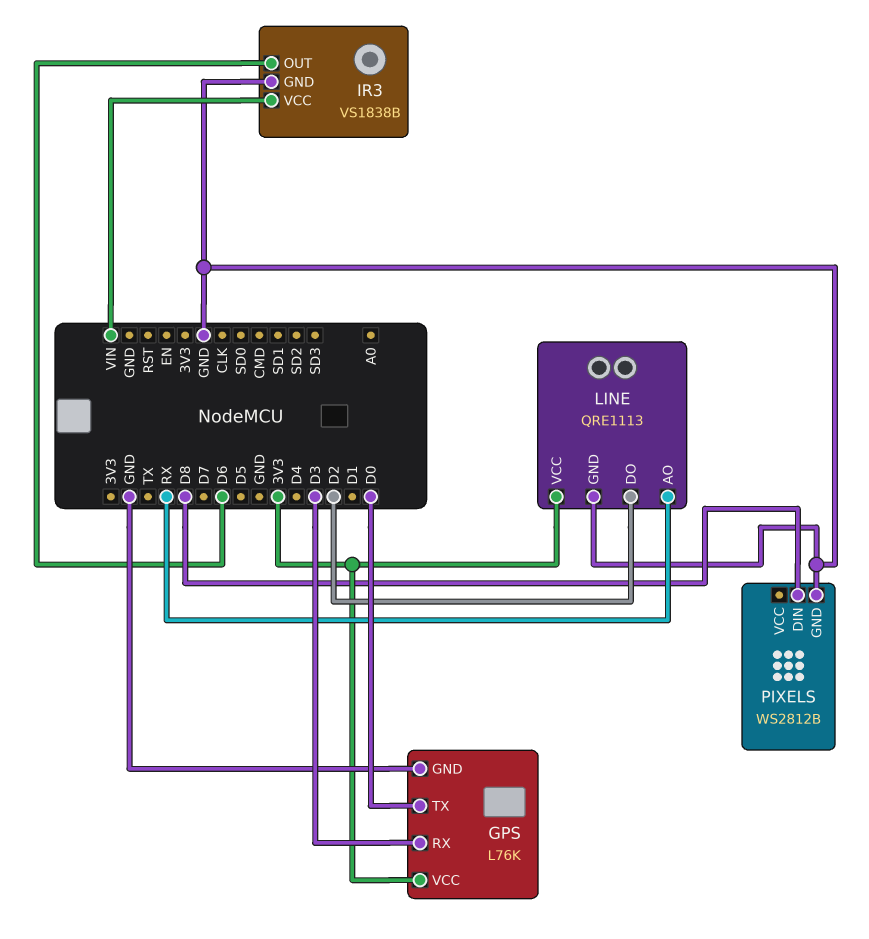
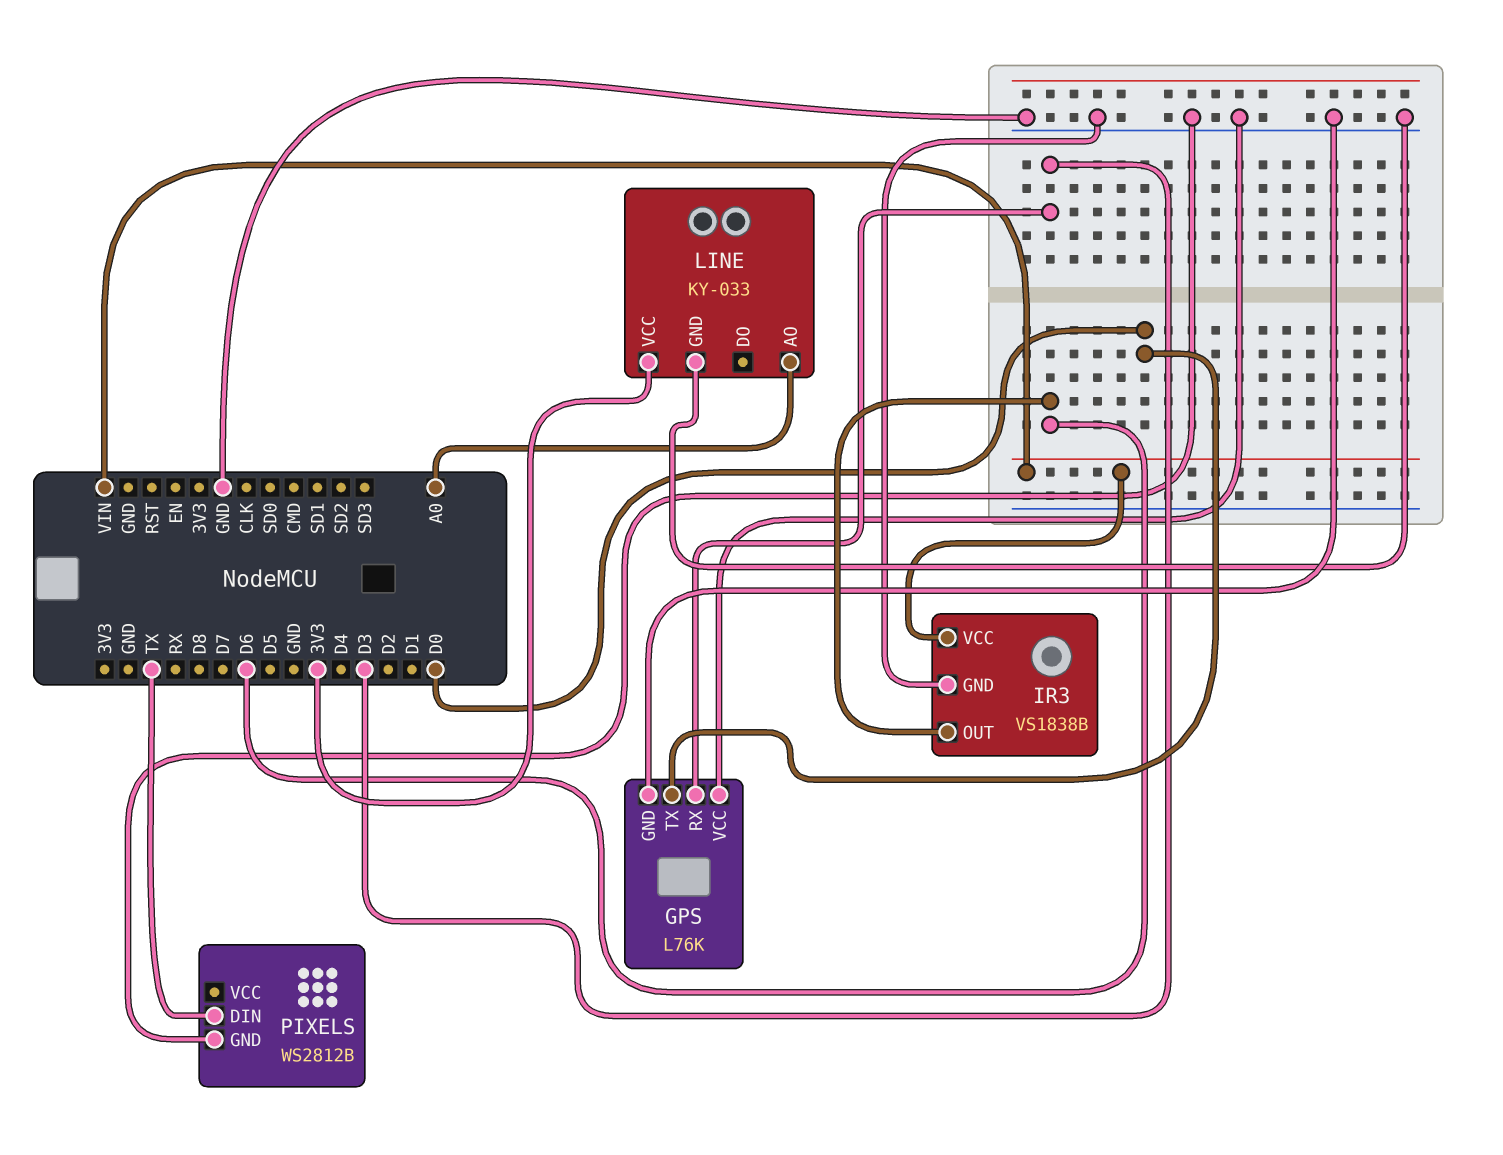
GPS pin VCC: 3V3 -> GND
LINE: QRE1113 -> KY-033
LINE pin AO: RX -> A0
LINE pin DO: D2 -> none
PIXELS pin DIN: D8 -> TX

